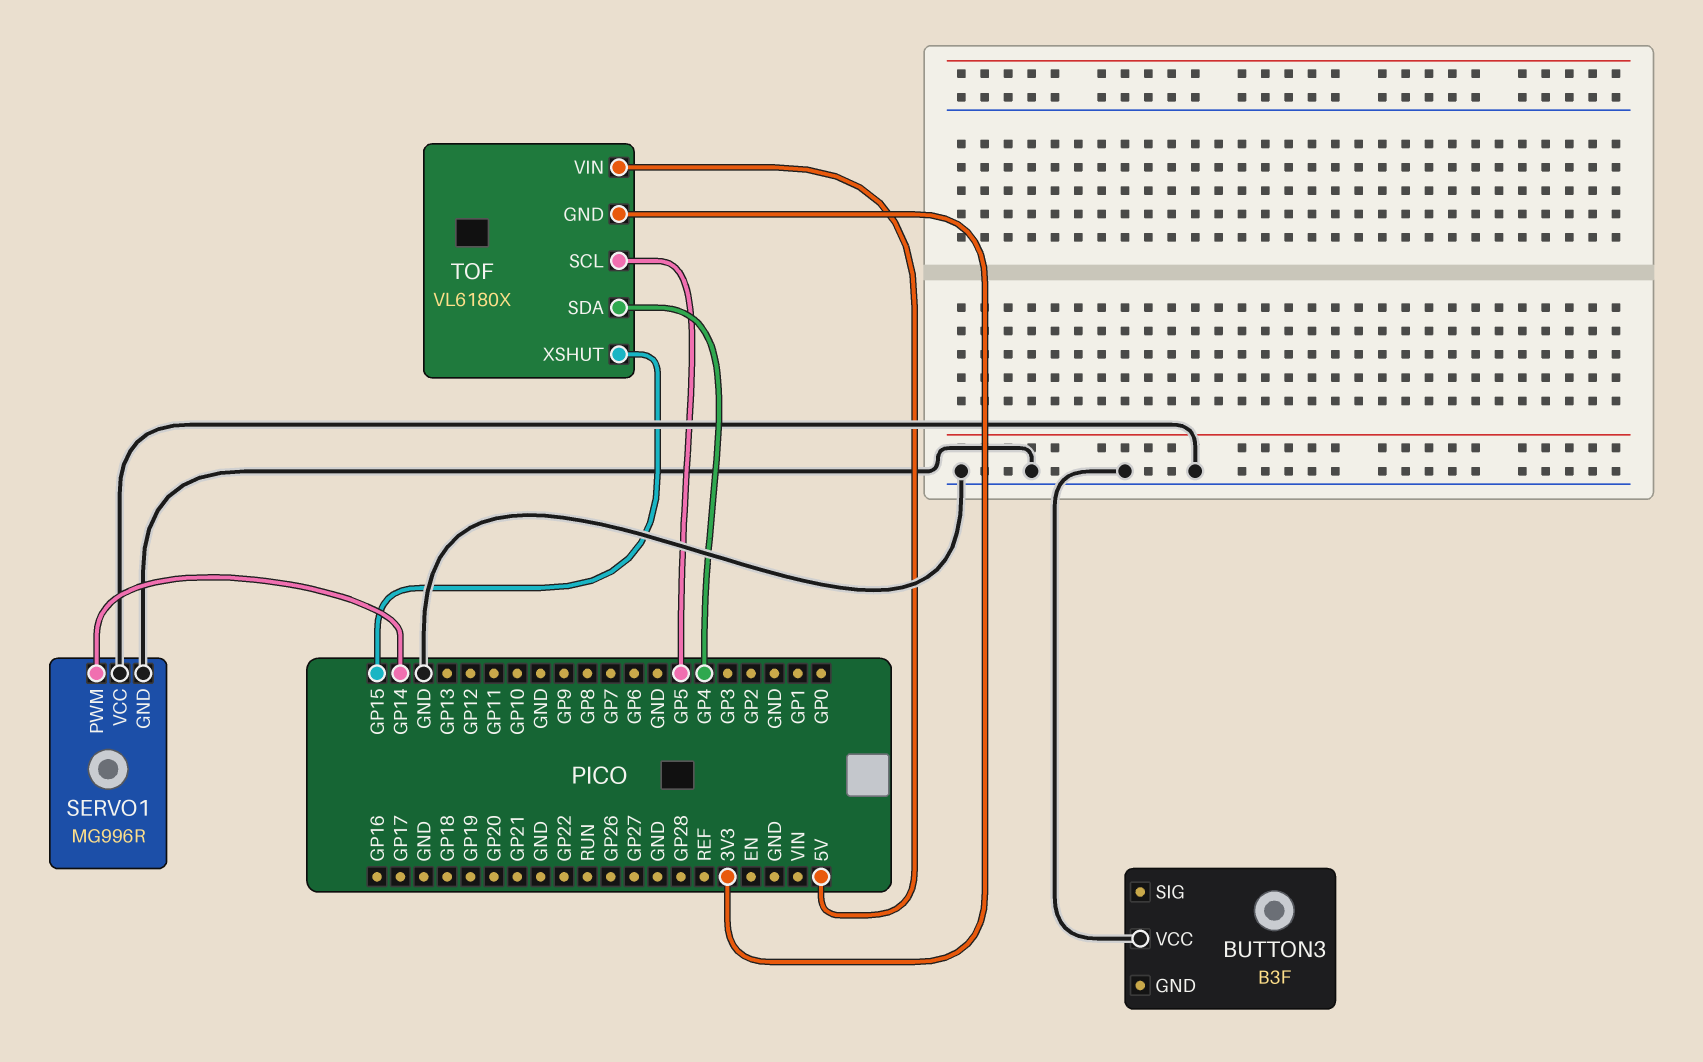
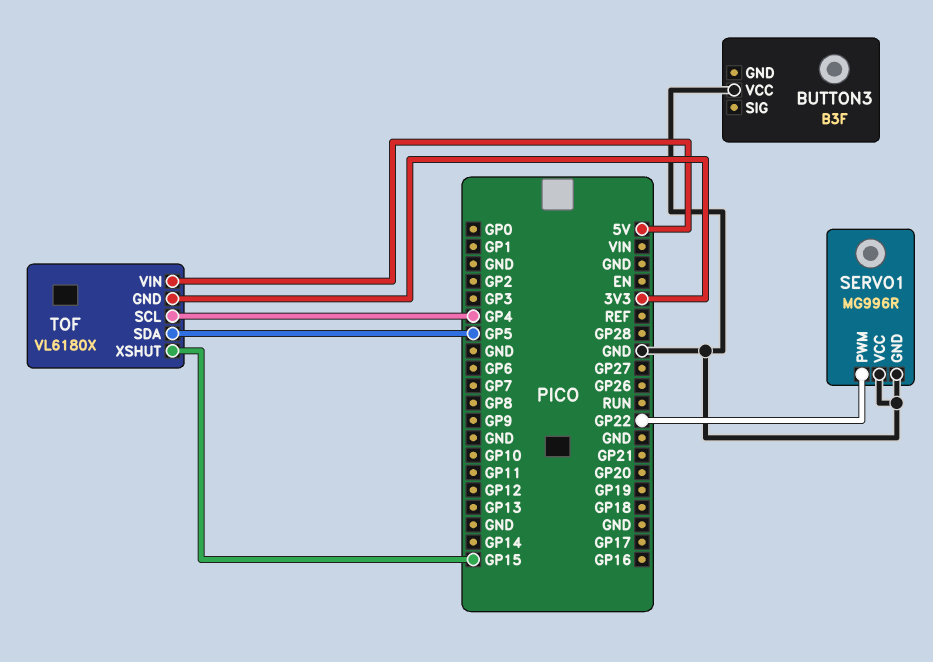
SERVO1 pin PWM: GP14 -> GP22
TOF pin SCL: GP5 -> GP4
TOF pin SDA: GP4 -> GP5

